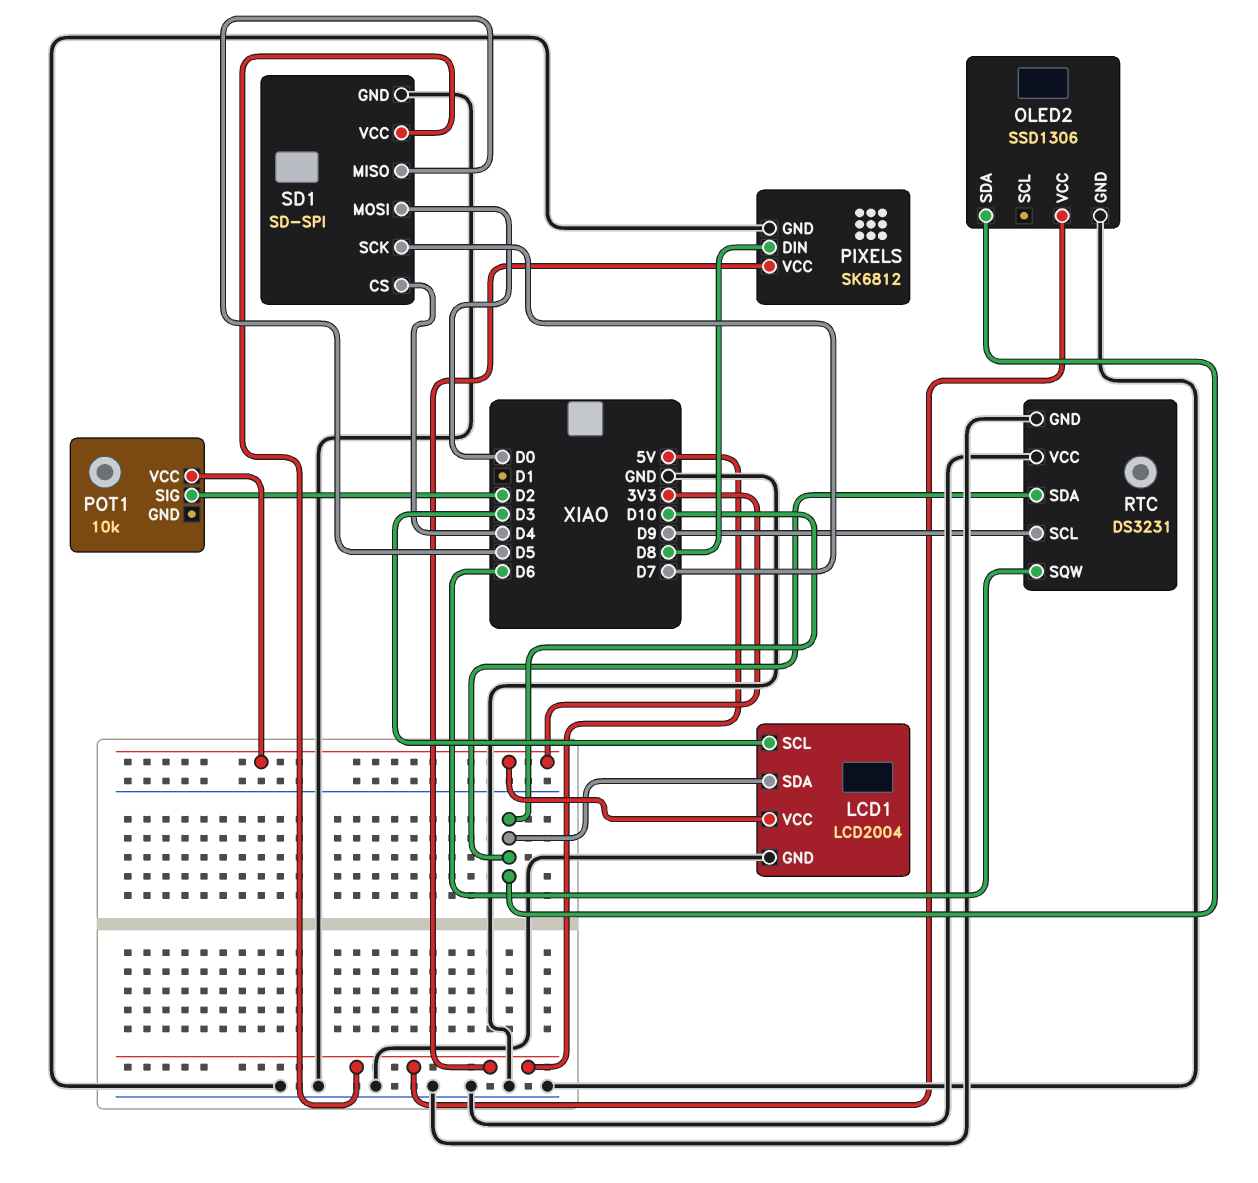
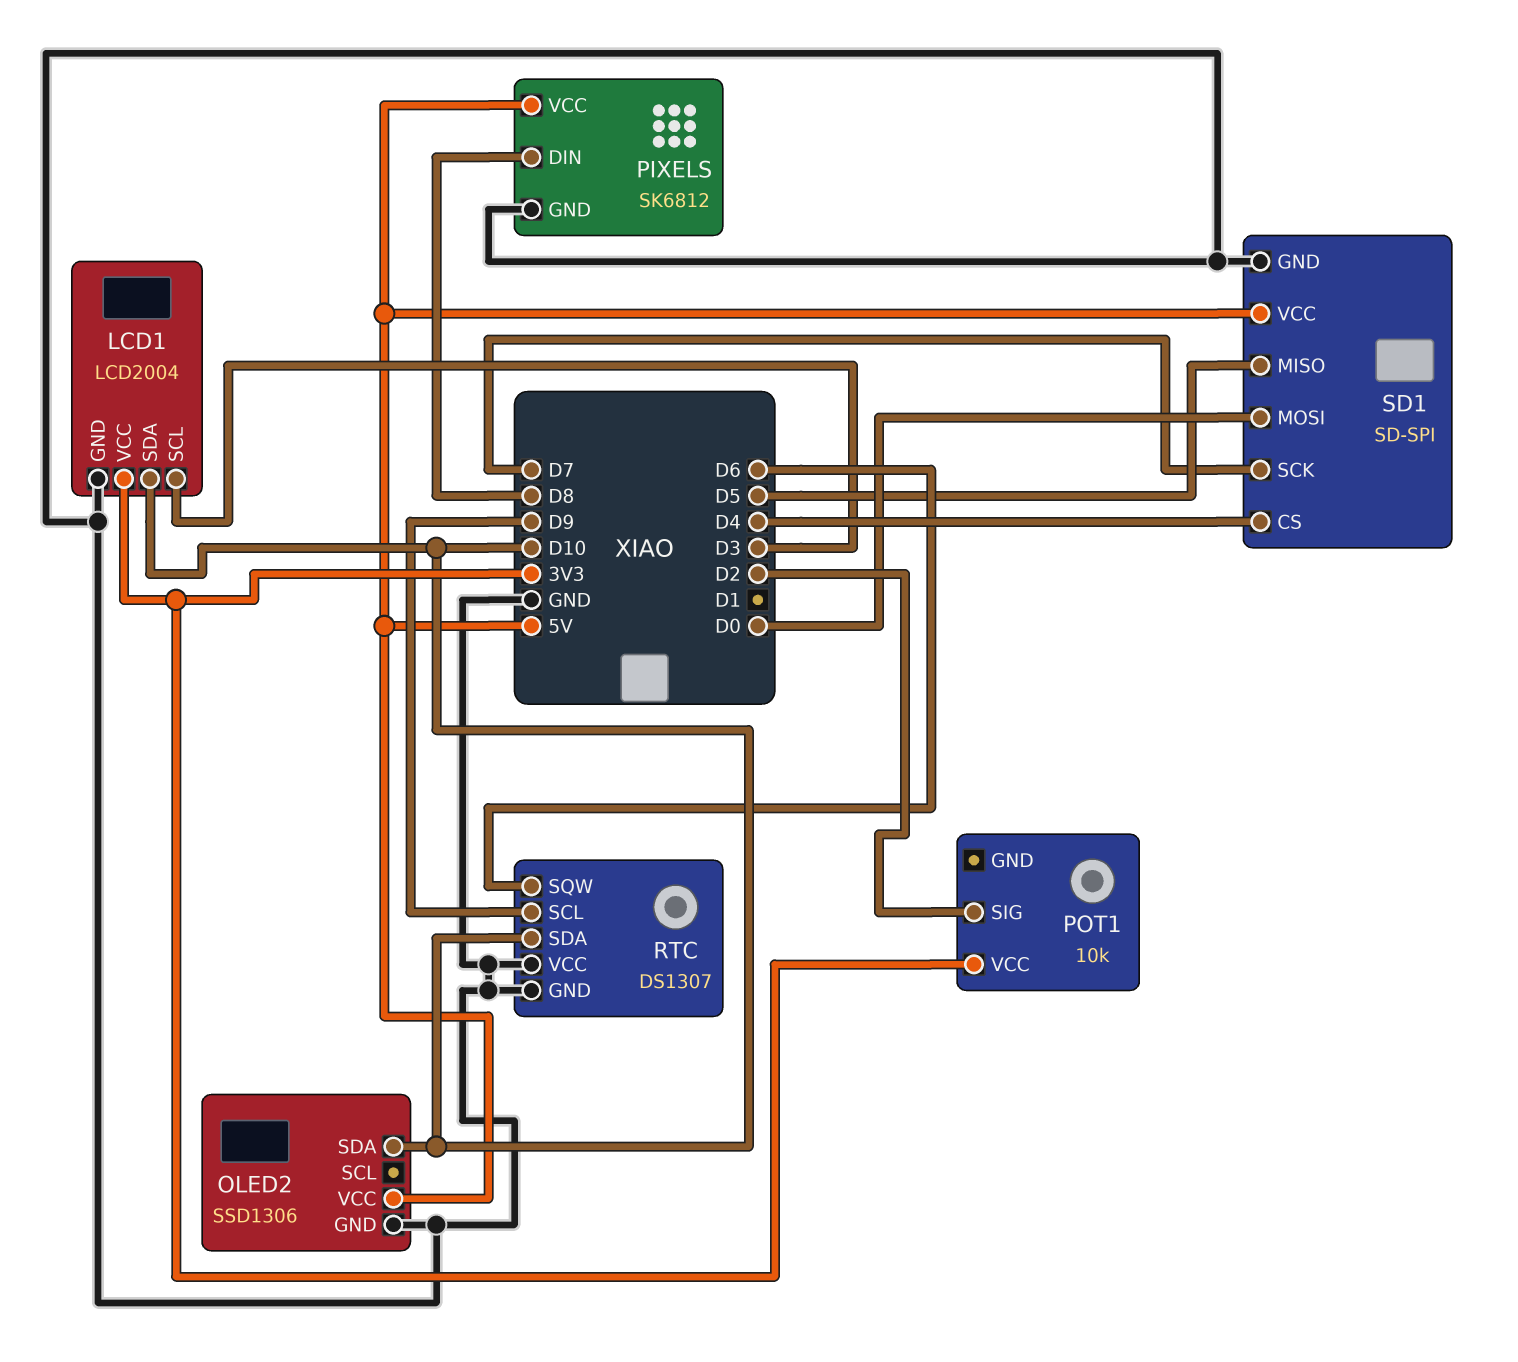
RTC: DS3231 -> DS1307

